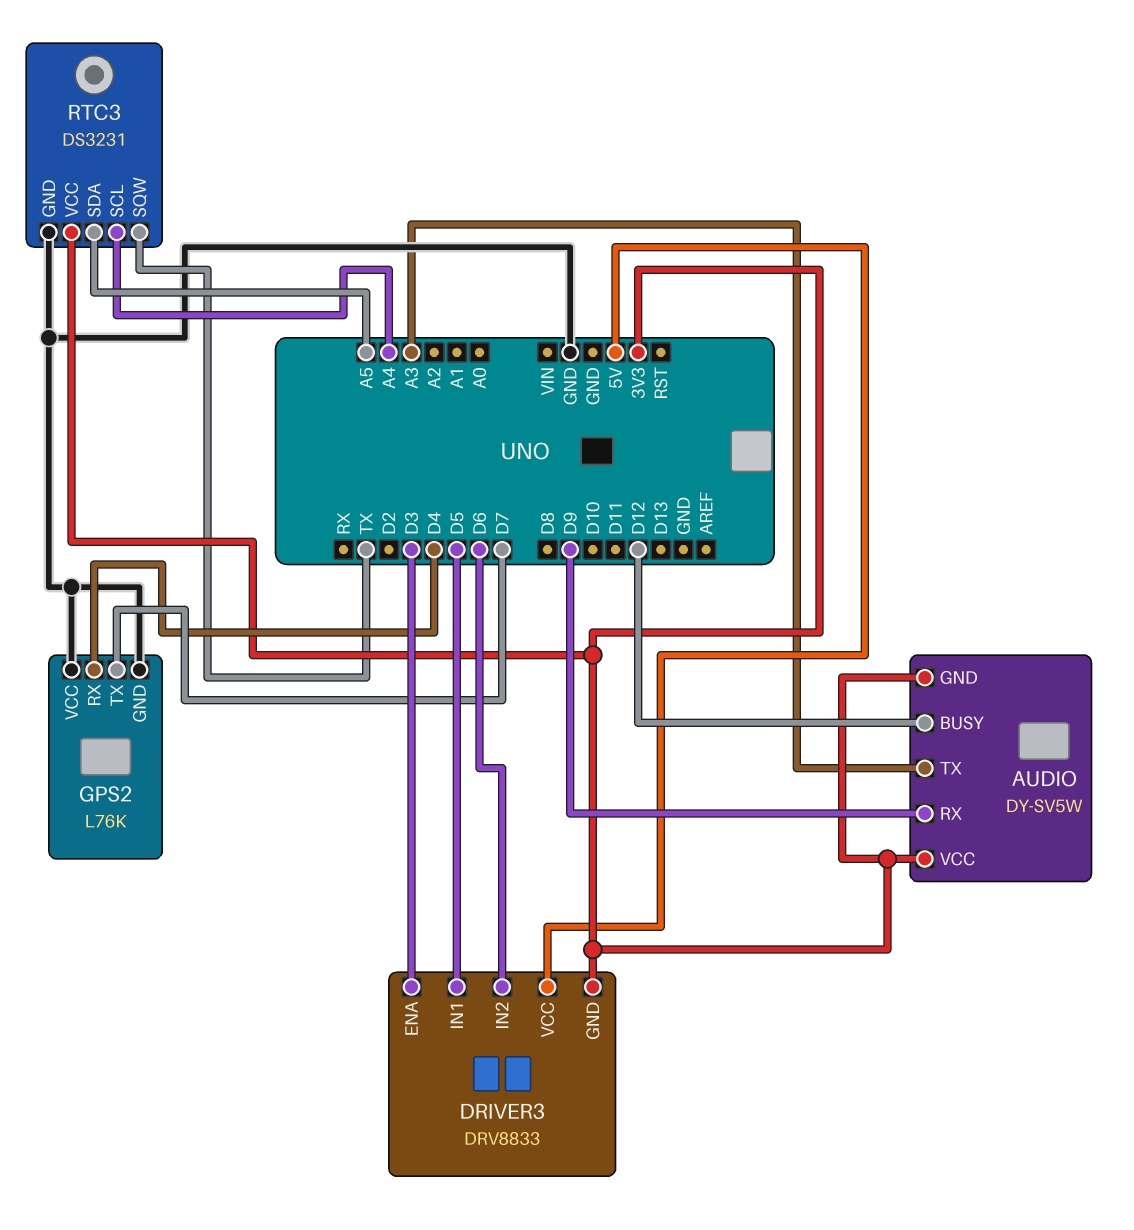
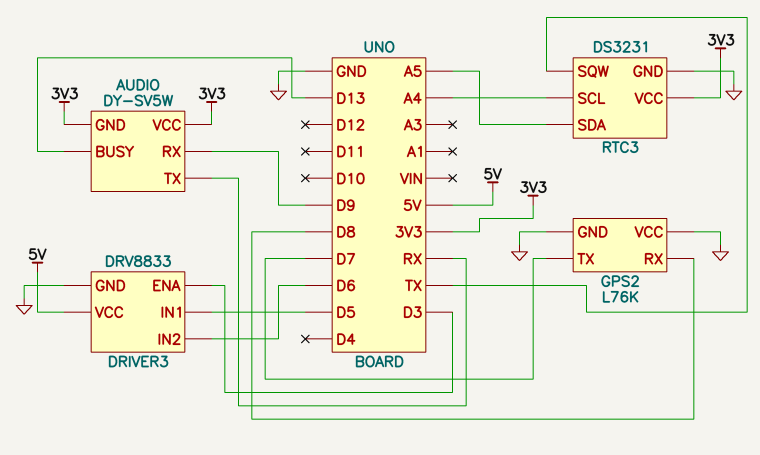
AUDIO pin BUSY: D12 -> D13
AUDIO pin TX: A3 -> RX
DRIVER3 pin GND: 3V3 -> GND
GPS2 pin RX: D4 -> D8

